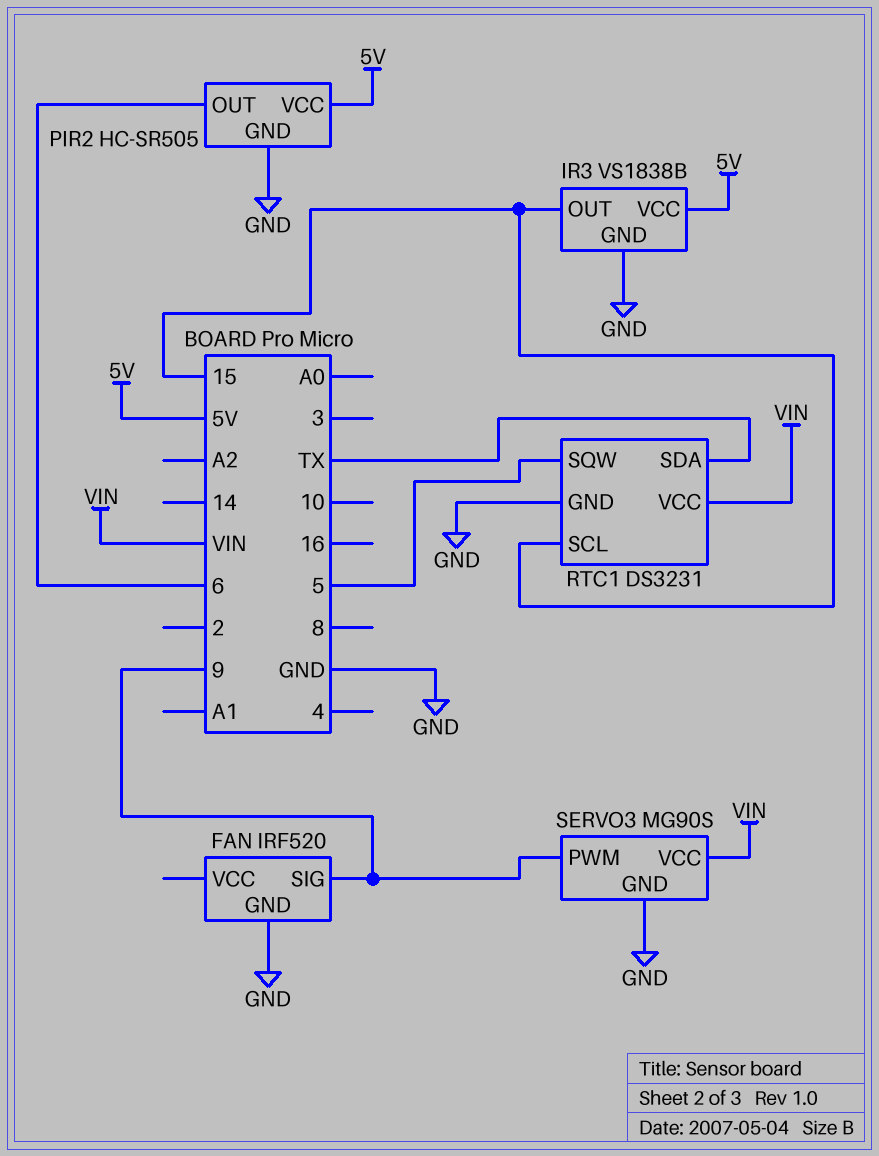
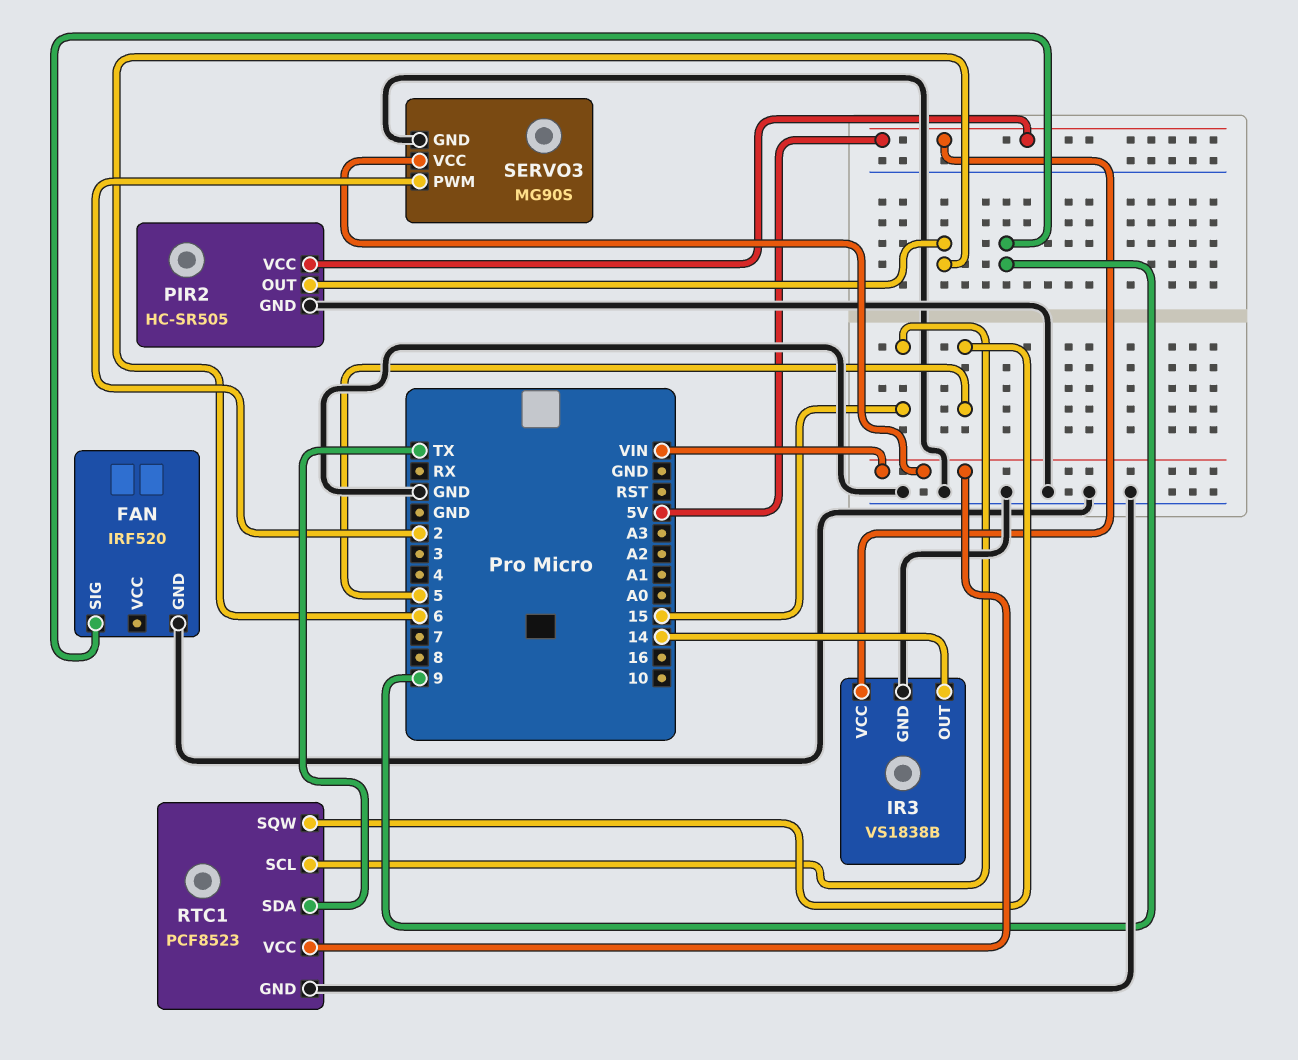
IR3 pin OUT: 15 -> 14
RTC1: DS3231 -> PCF8523
SERVO3 pin PWM: 9 -> 2

